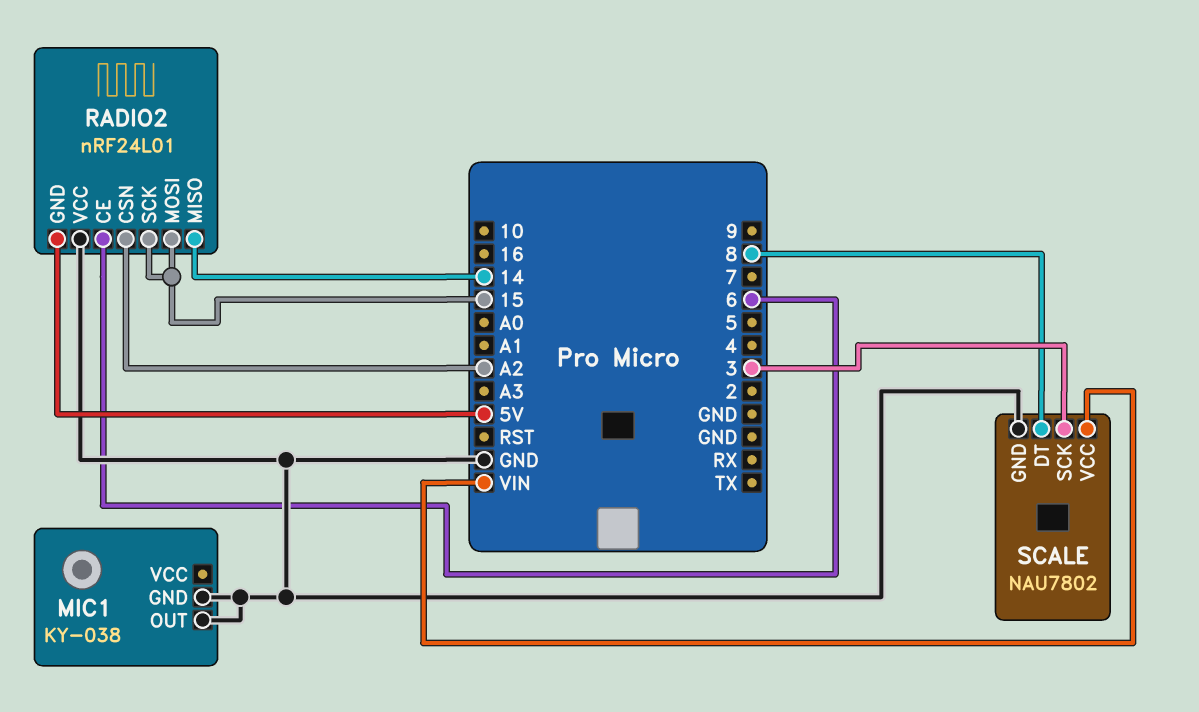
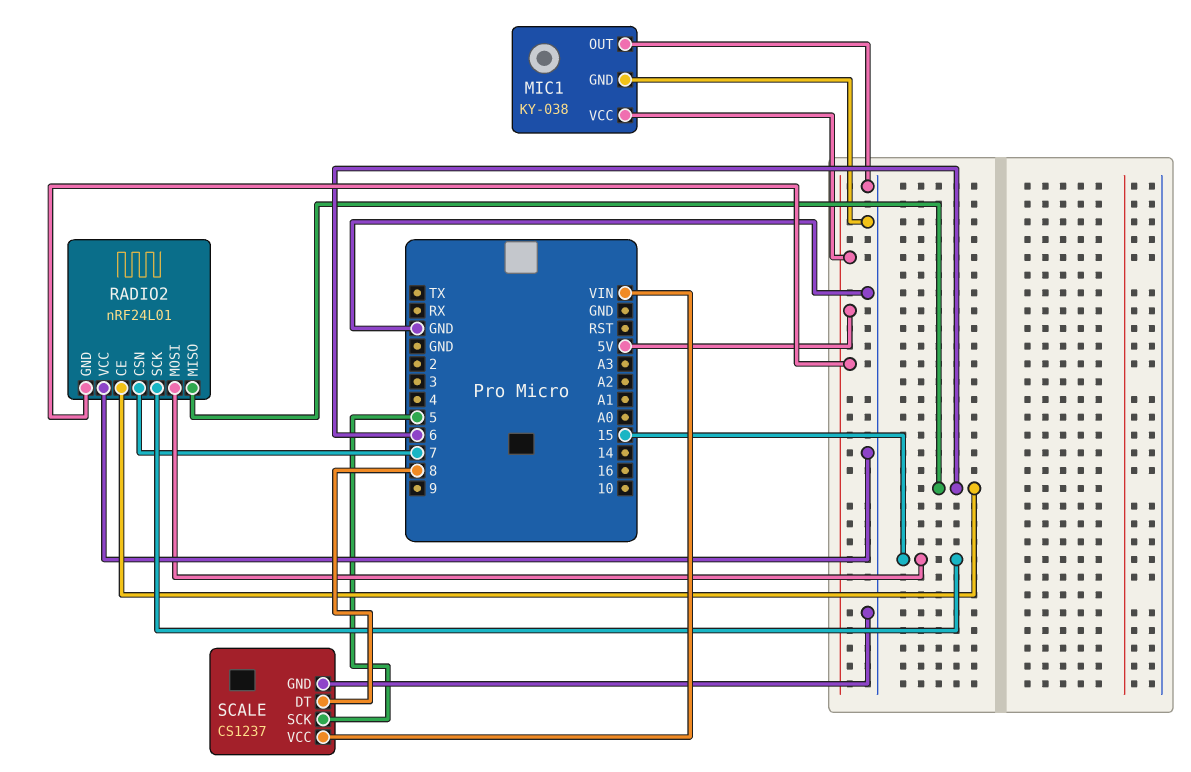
MIC1 pin VCC: none -> 5V
RADIO2 pin CSN: A2 -> 7
RADIO2 pin MISO: 14 -> 6
SCALE: NAU7802 -> CS1237
SCALE pin SCK: 3 -> 5

